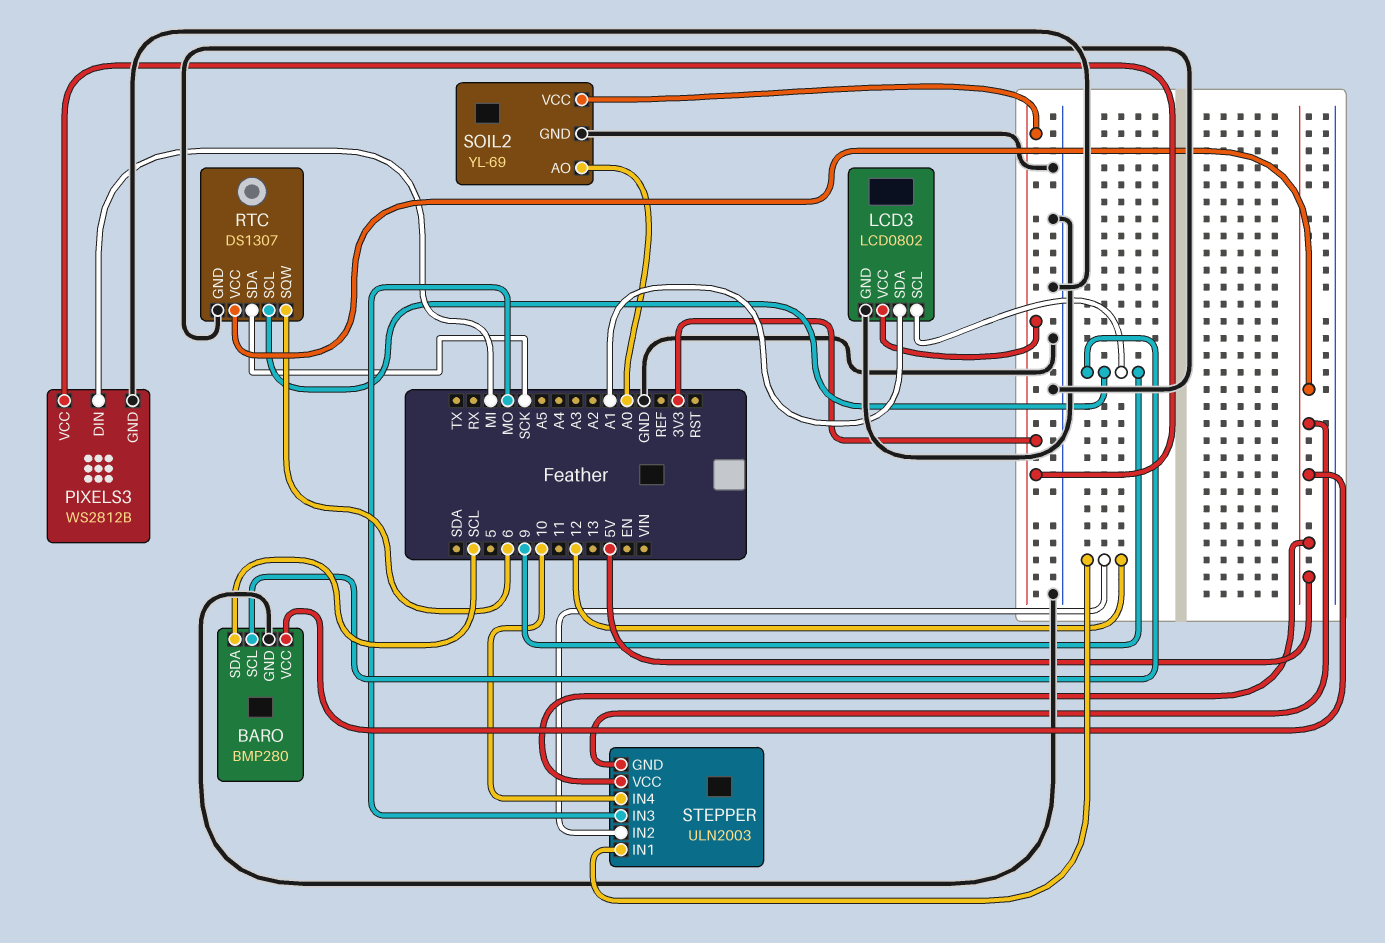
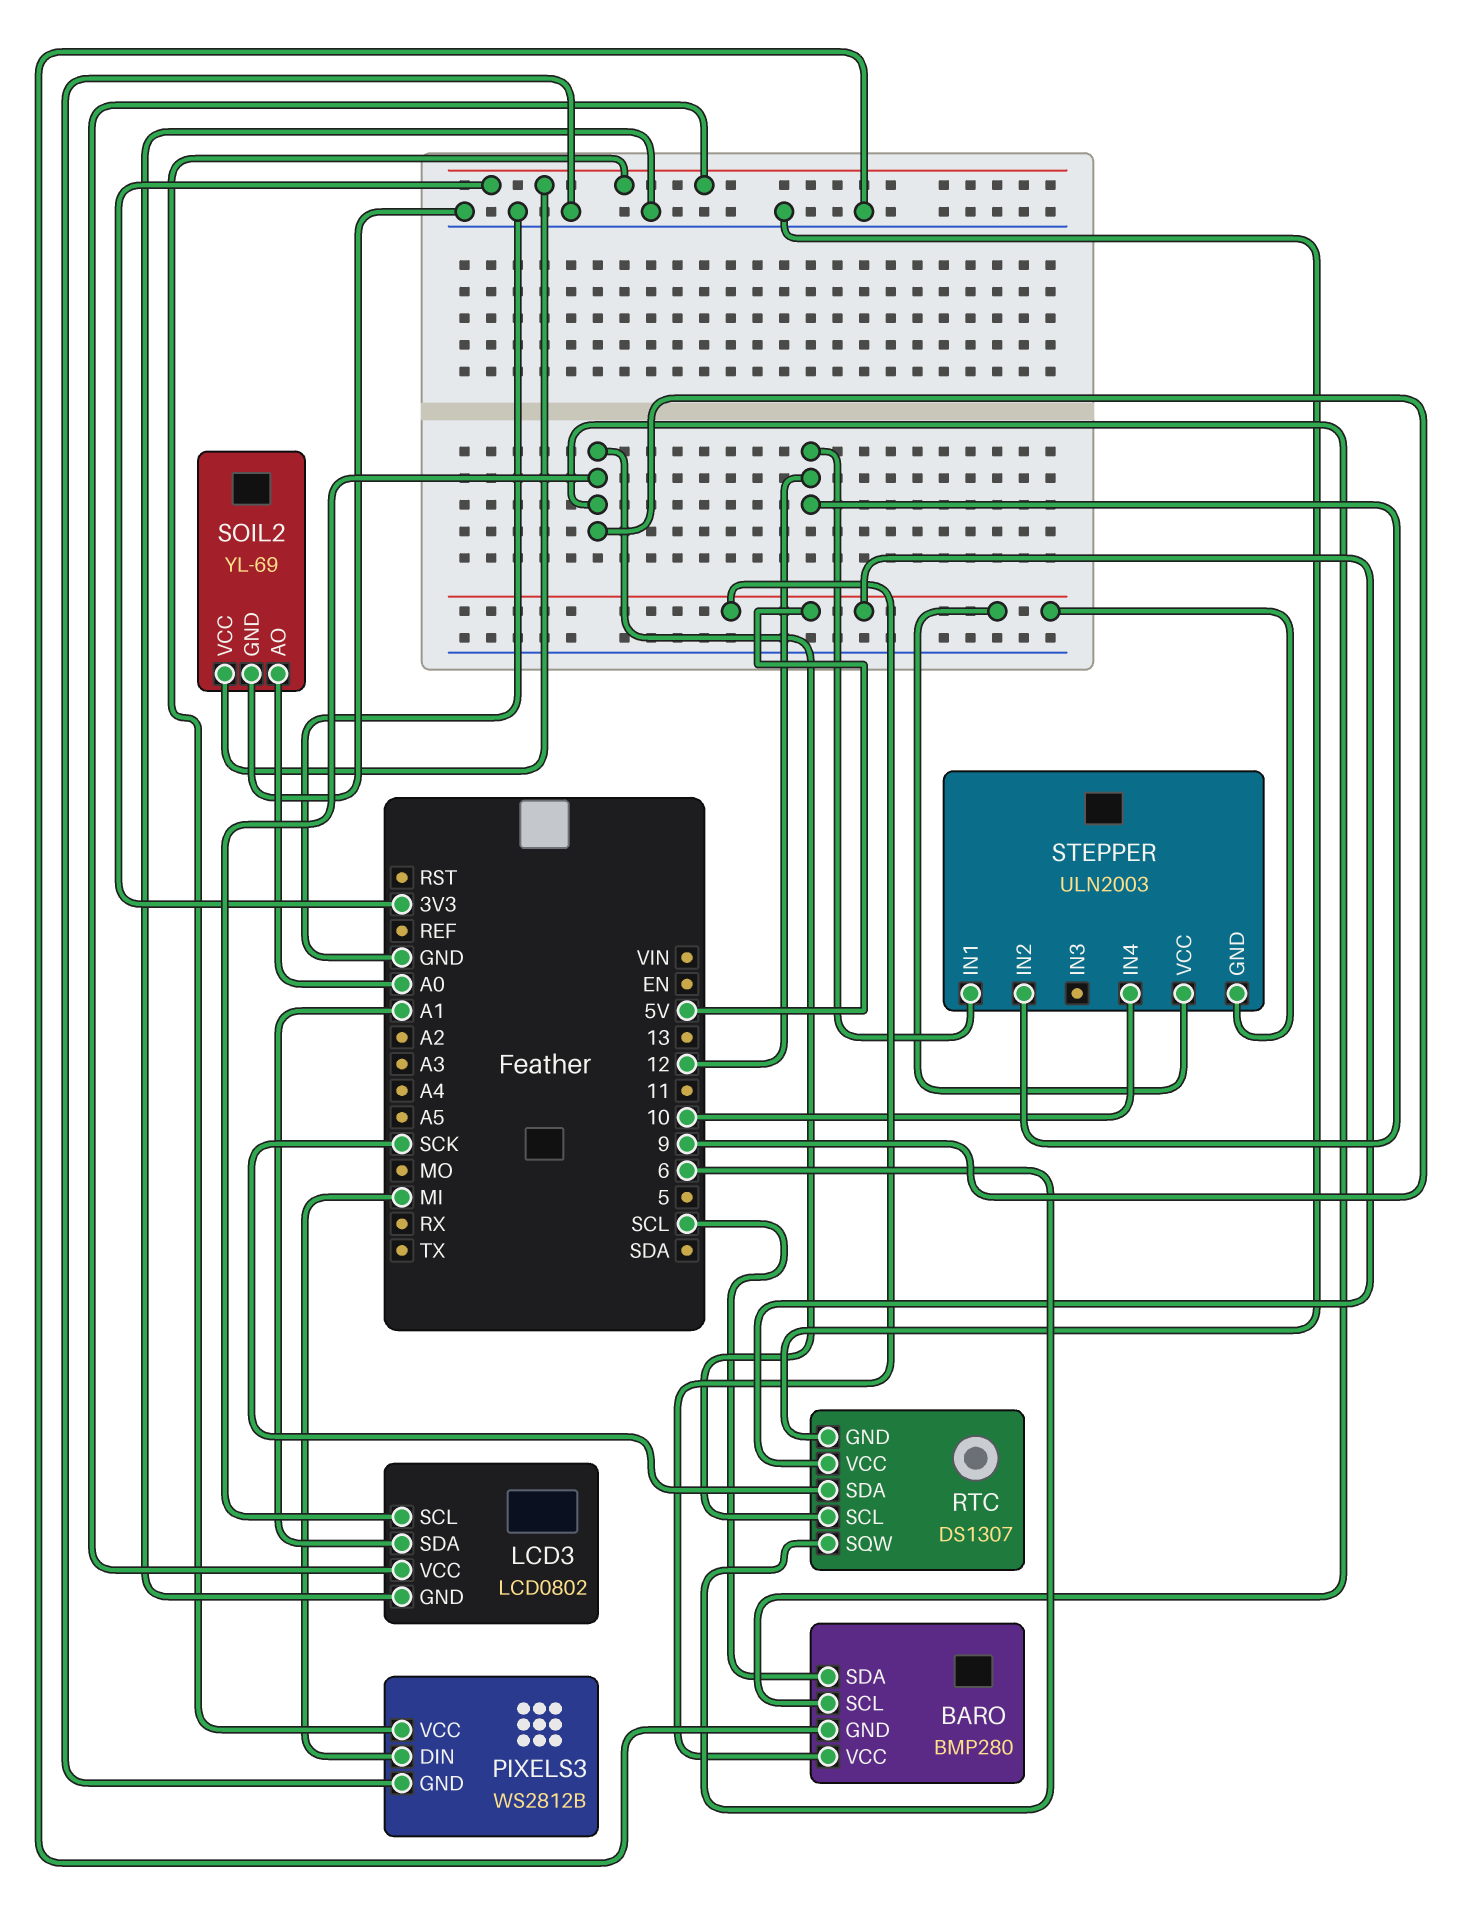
STEPPER pin IN3: MO -> none

